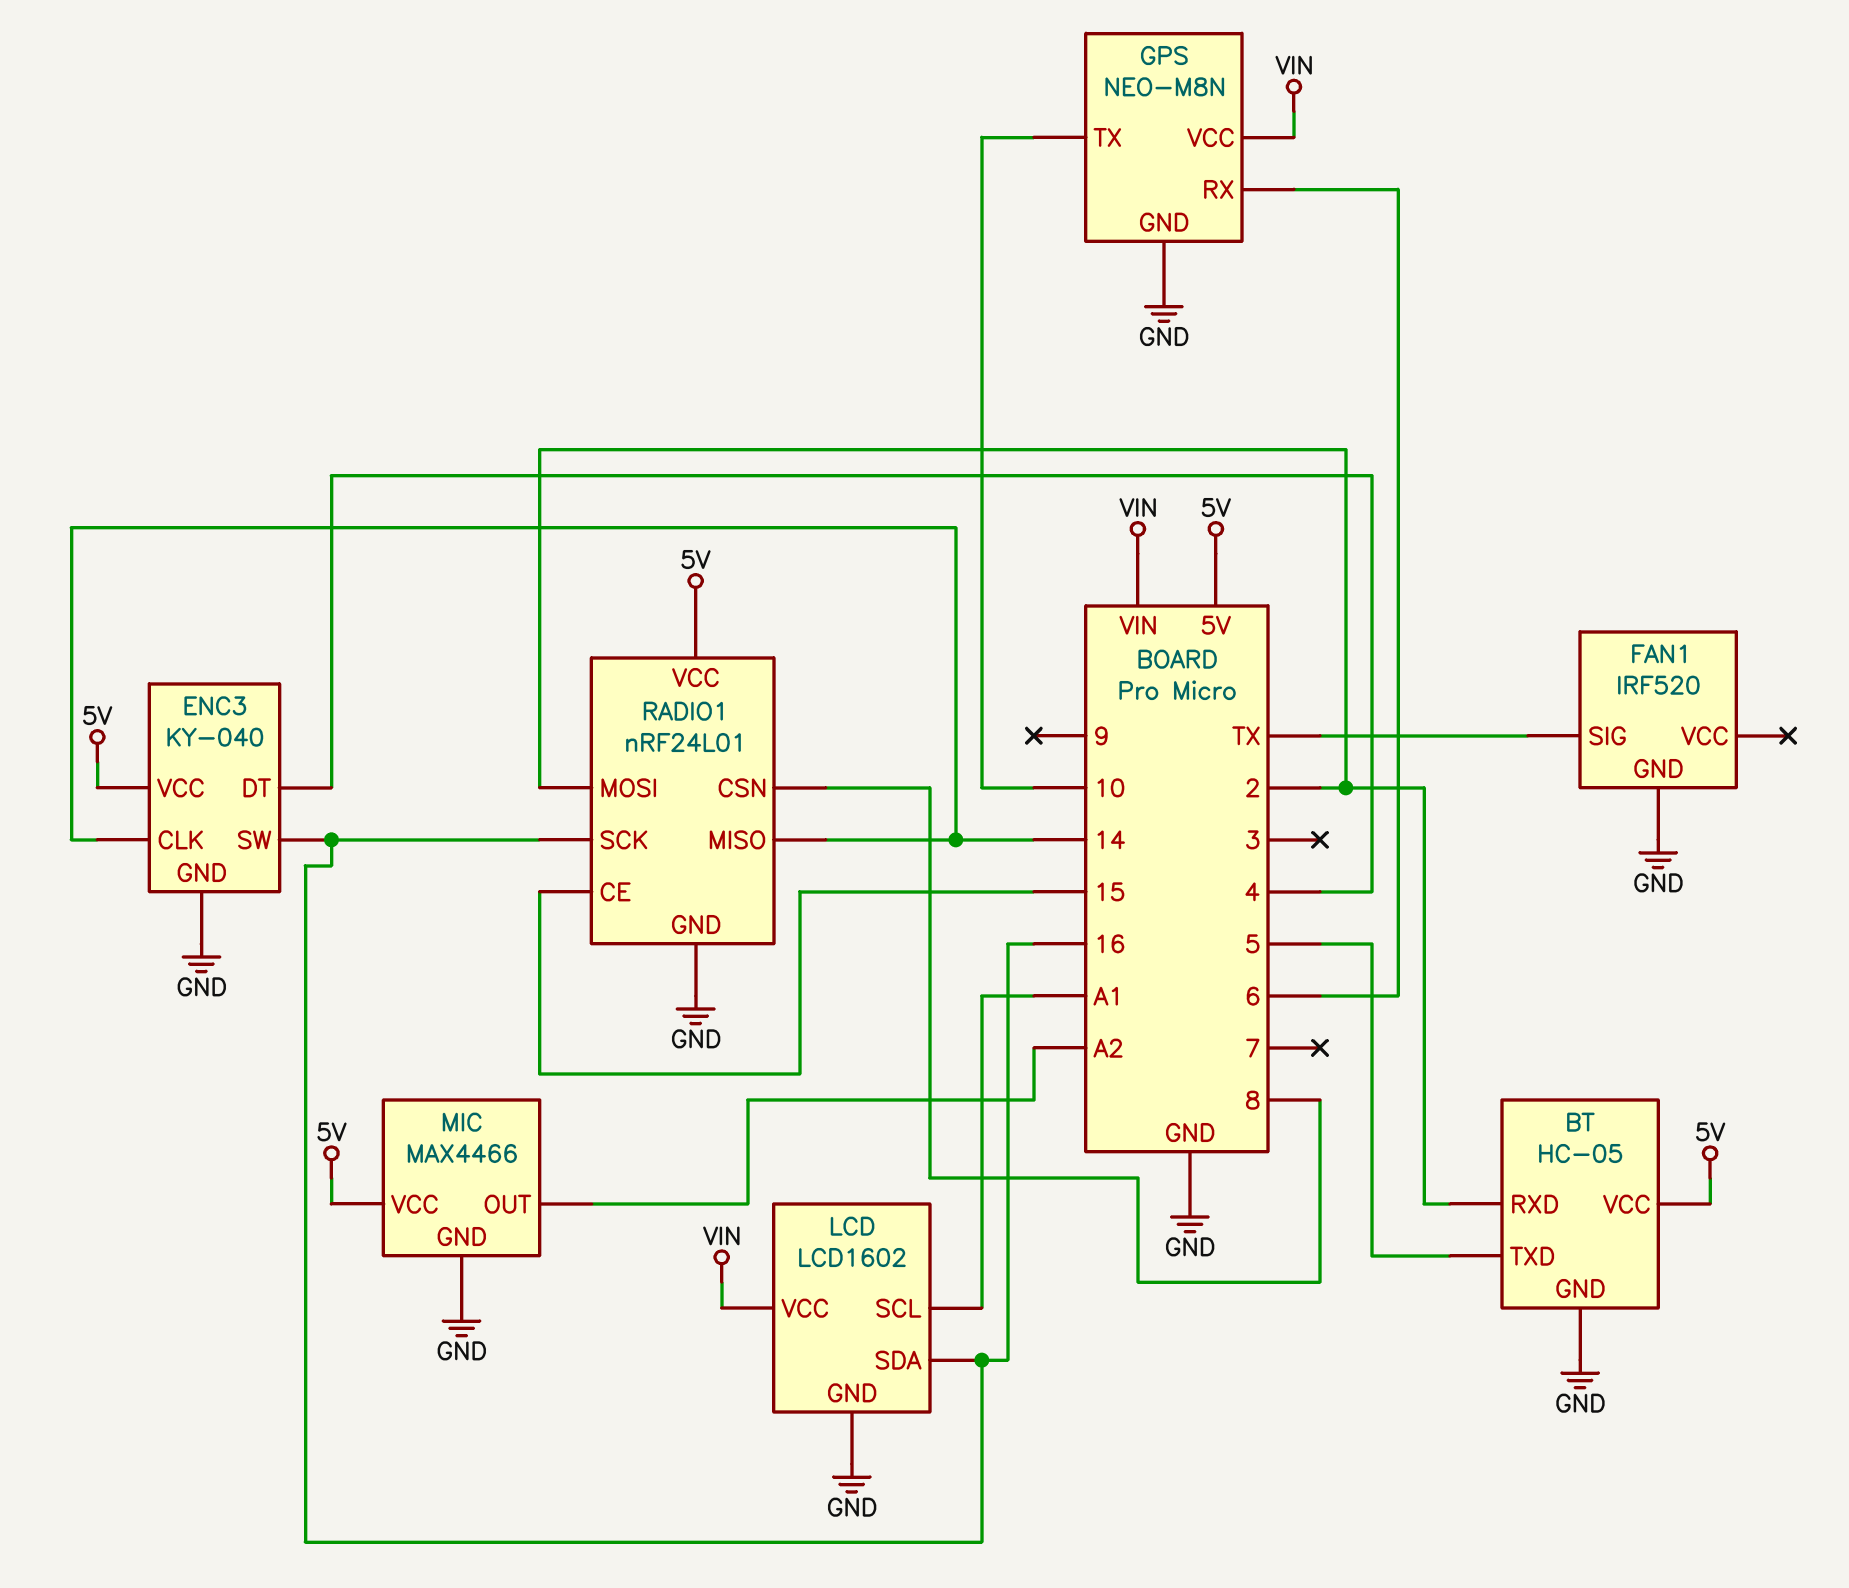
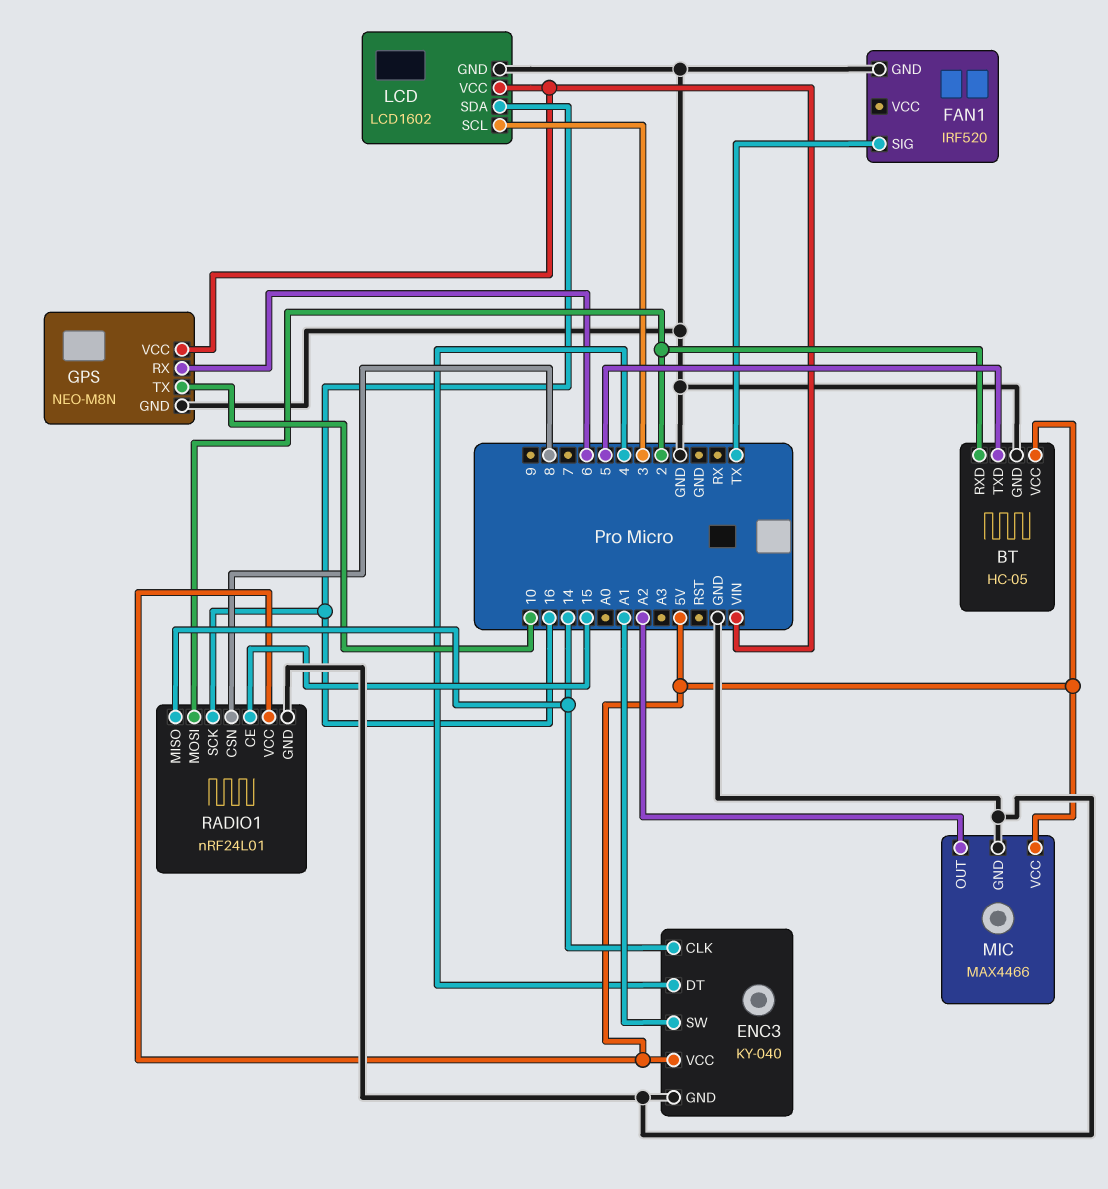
ENC3 pin SW: 16 -> A1
LCD pin SCL: A1 -> 3

